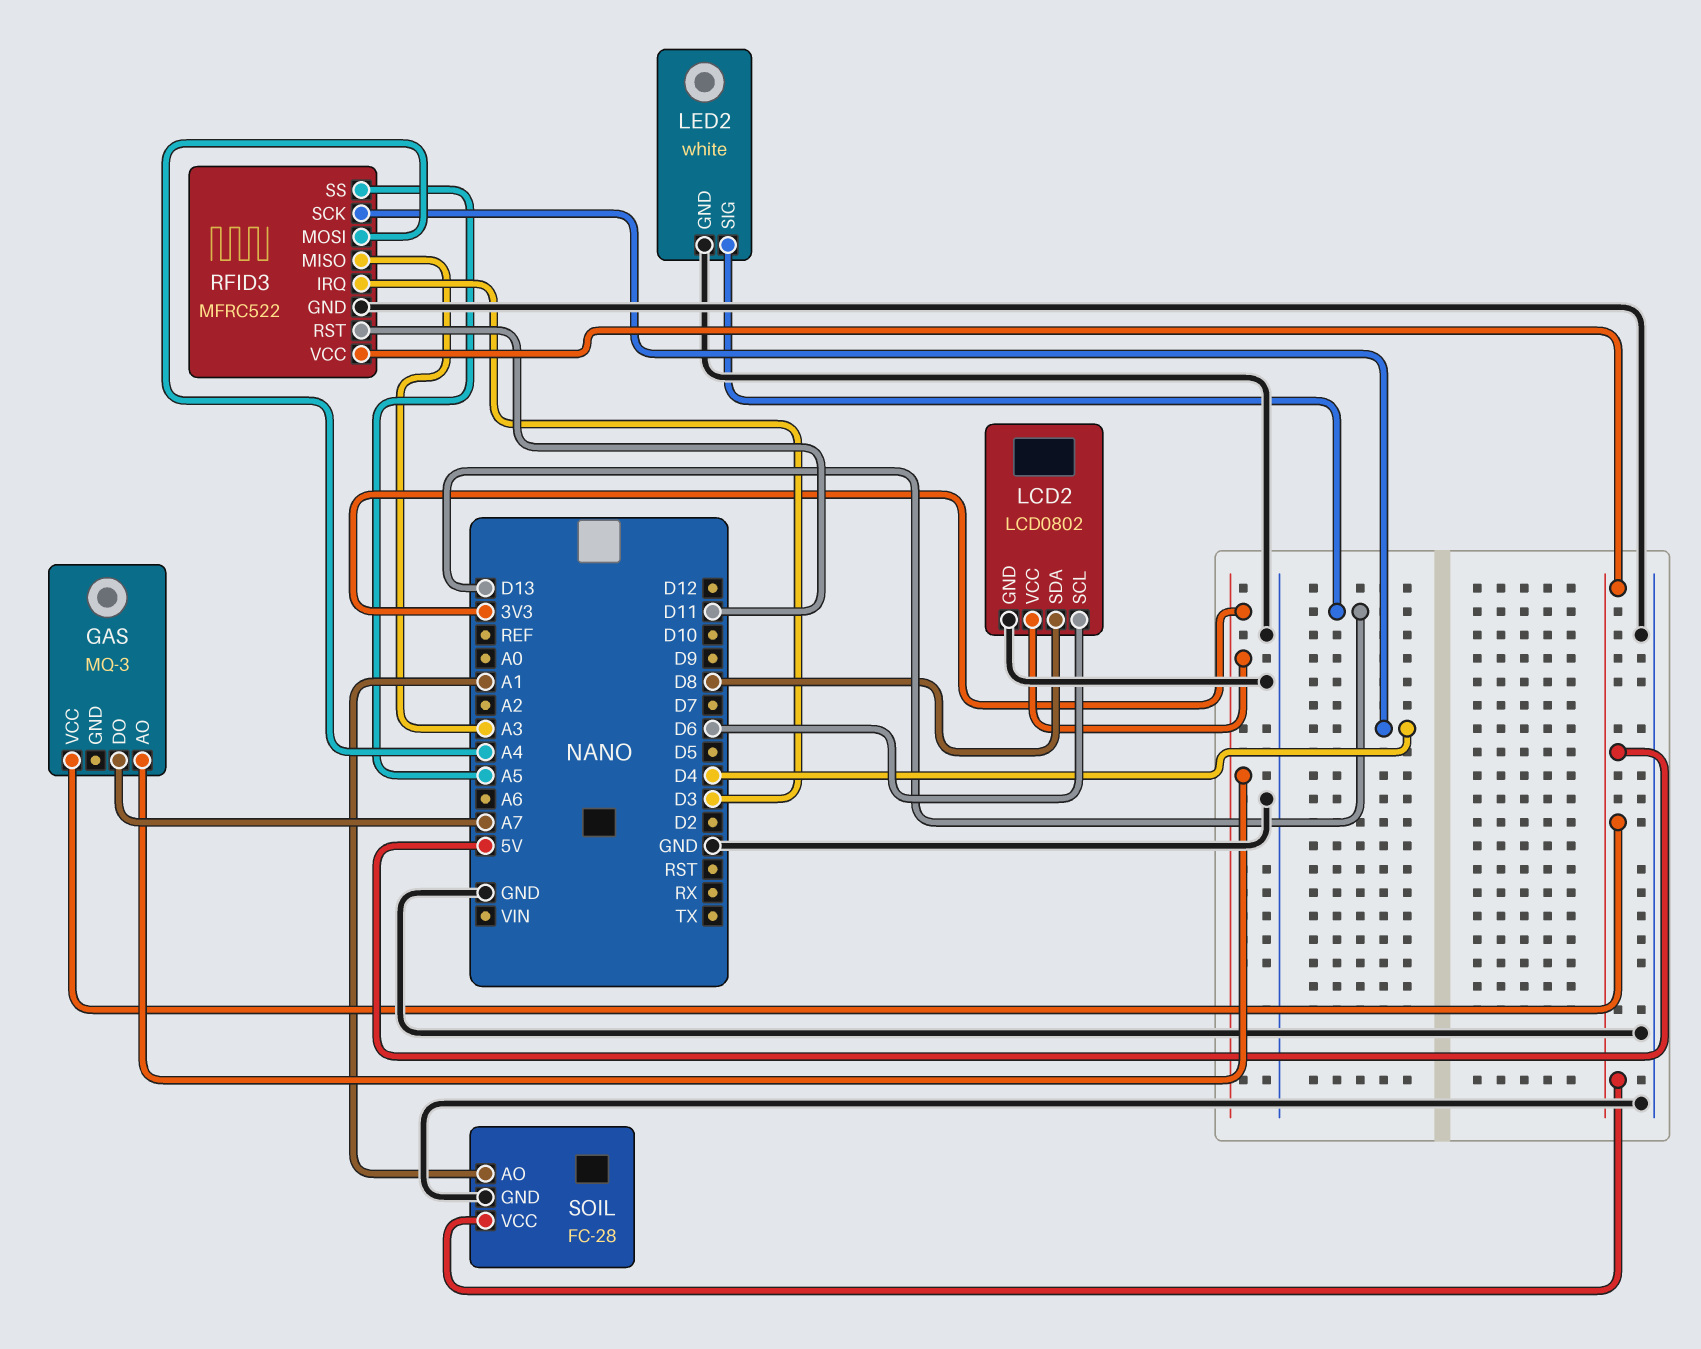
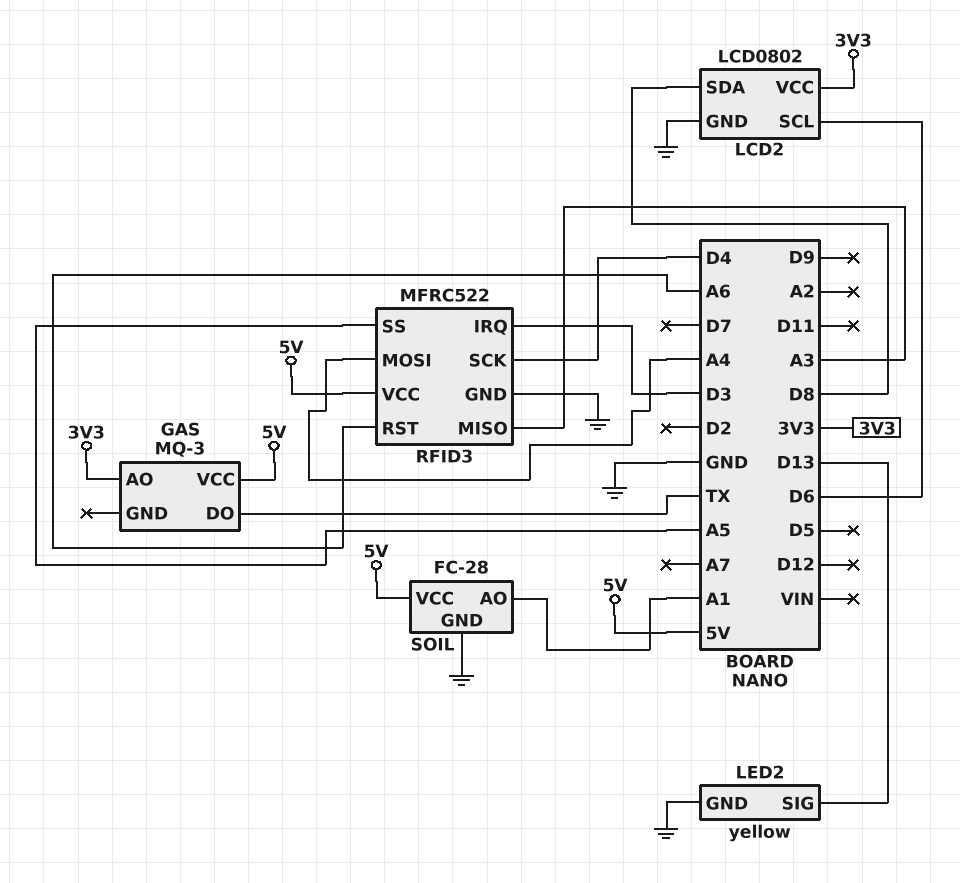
GAS pin DO: A7 -> TX
LED2: white -> yellow
RFID3 pin RST: D11 -> A6

